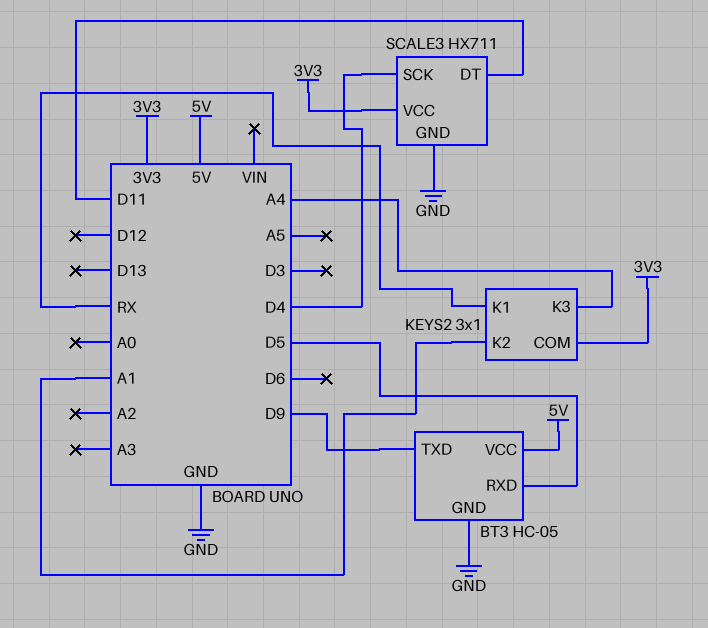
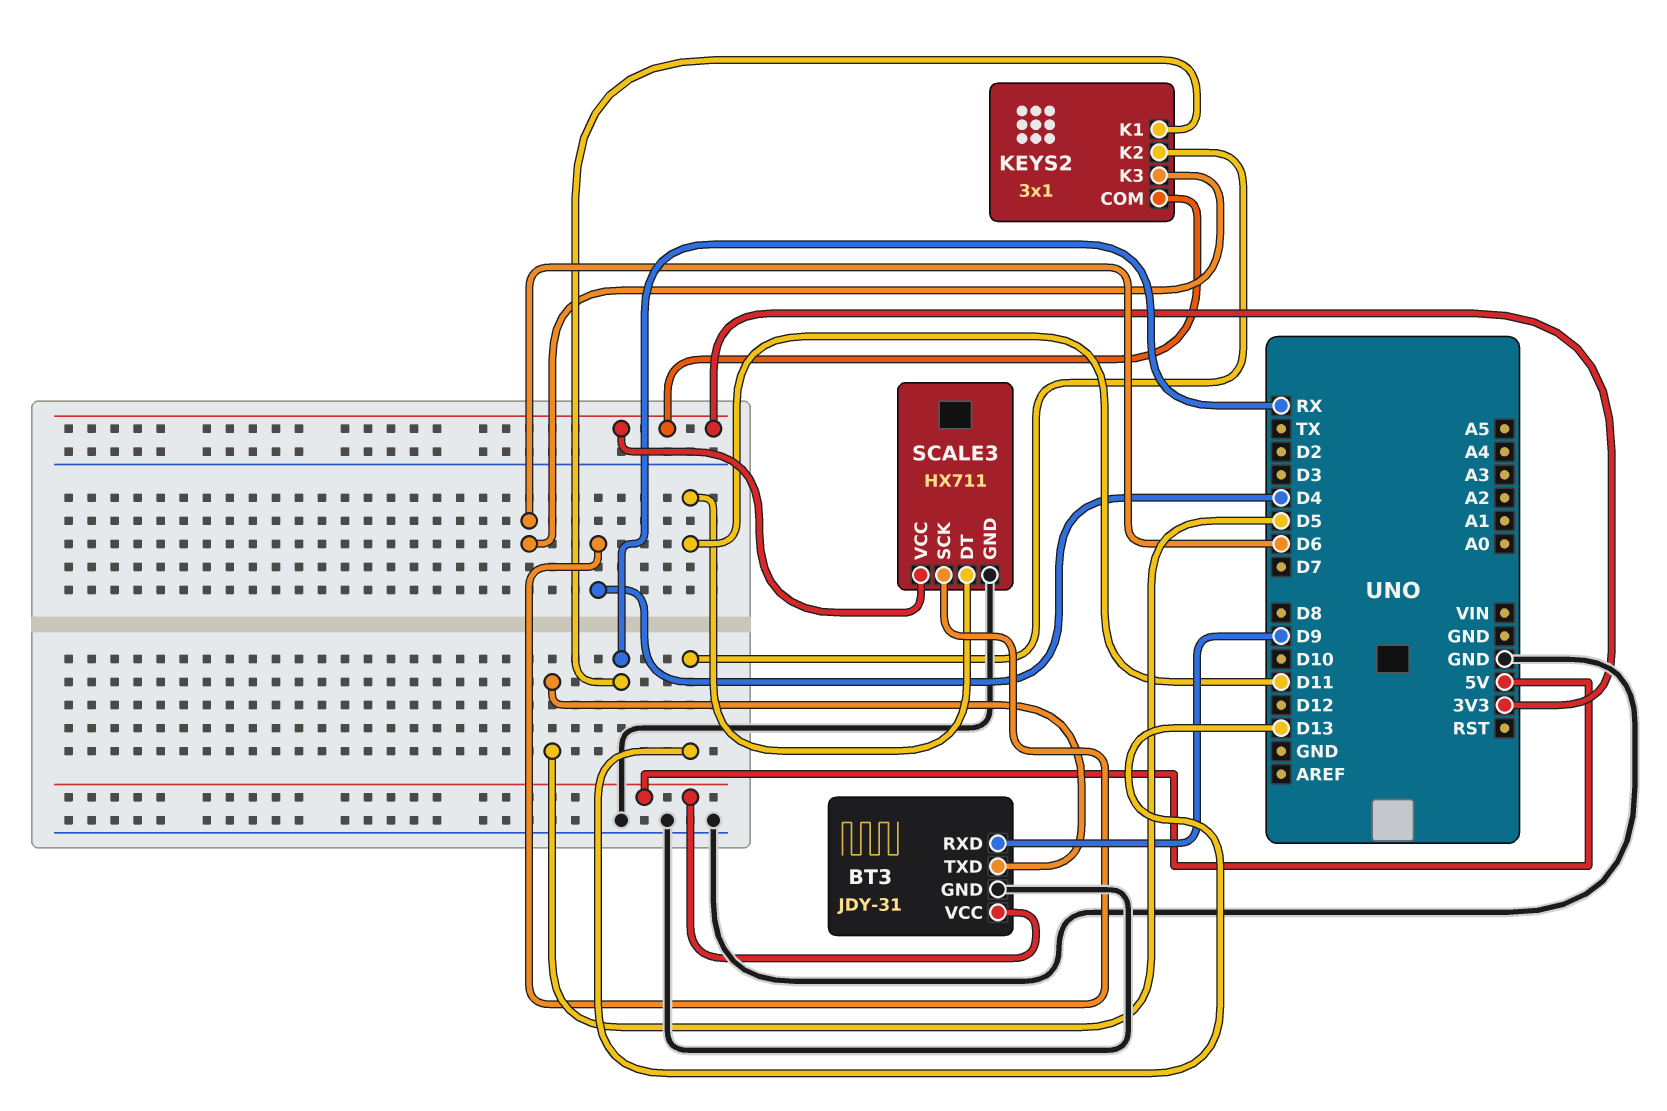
BT3: HC-05 -> JDY-31
BT3 pin RXD: D5 -> D9
BT3 pin TXD: D9 -> D5
KEYS2 pin K2: A1 -> D13
KEYS2 pin K3: A4 -> D6

